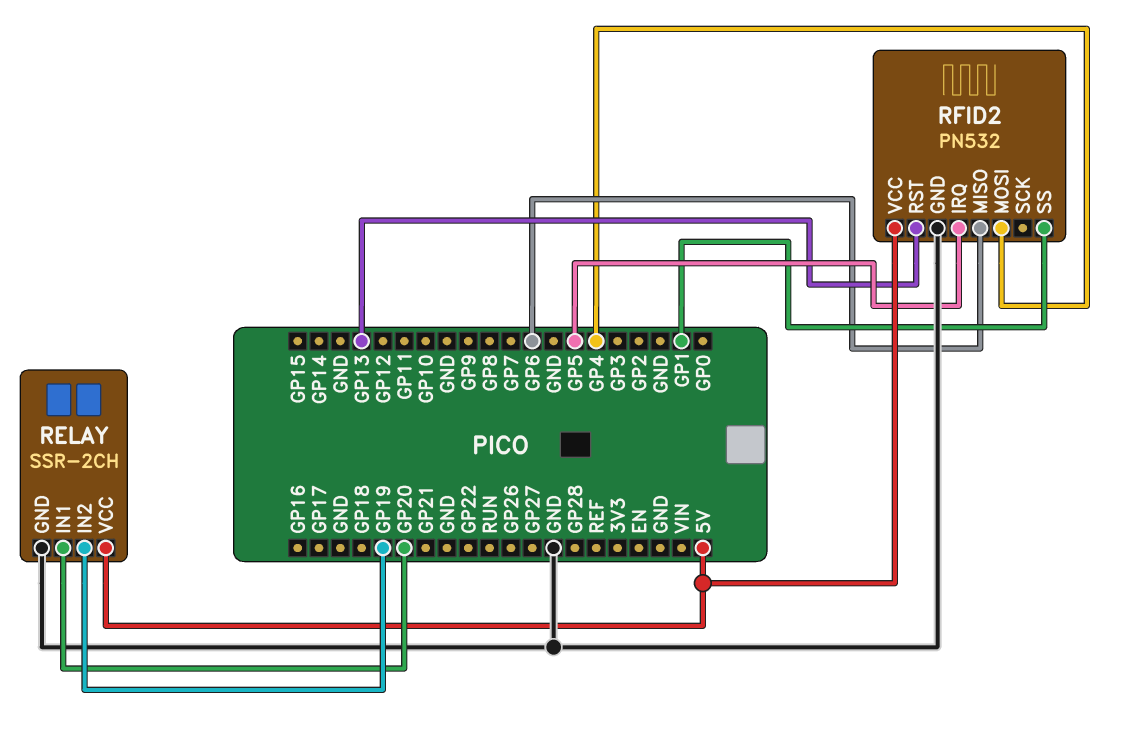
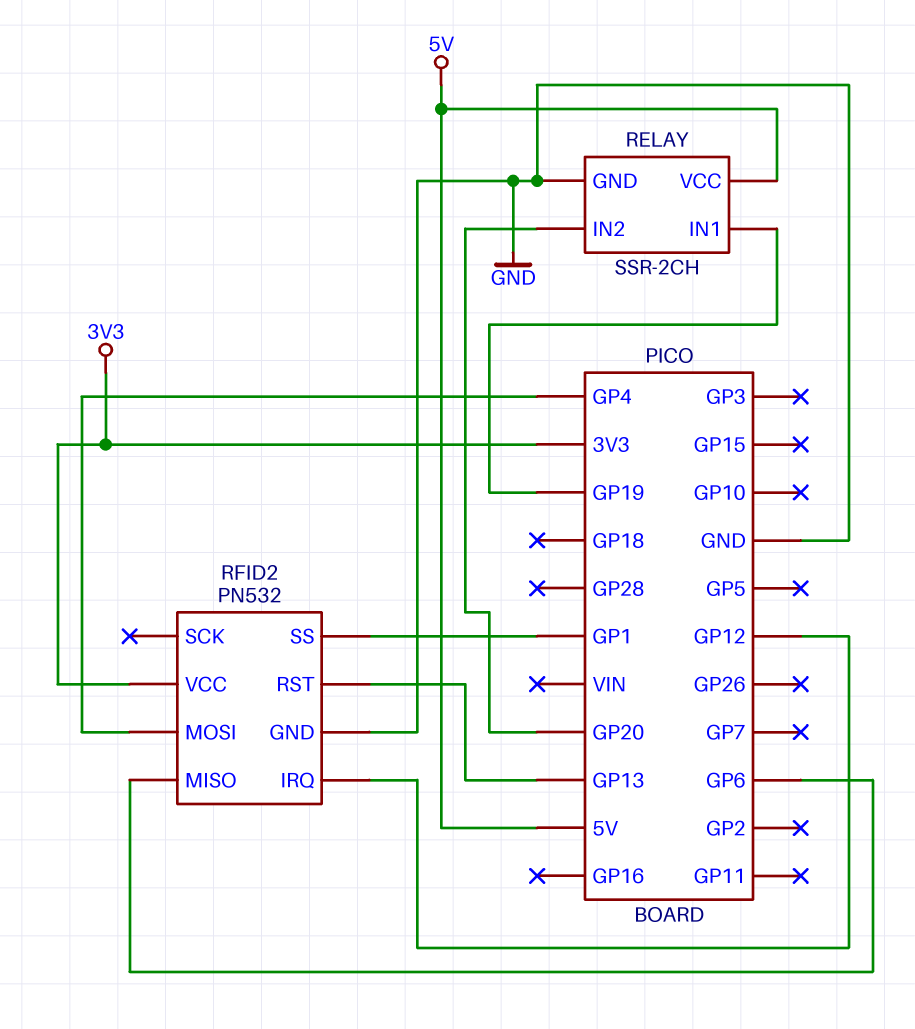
RELAY pin IN1: GP20 -> GP19
RELAY pin IN2: GP19 -> GP20
RFID2 pin IRQ: GP5 -> GP12
RFID2 pin VCC: 5V -> 3V3

